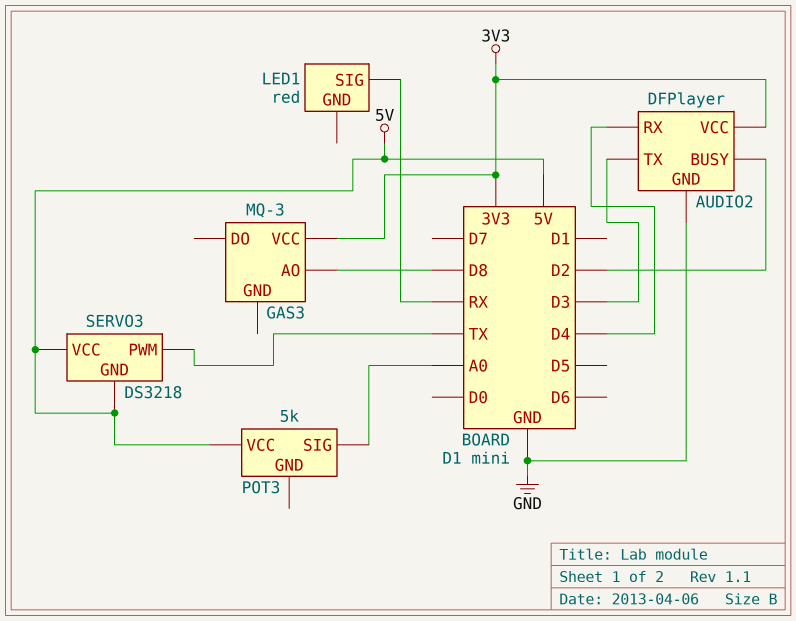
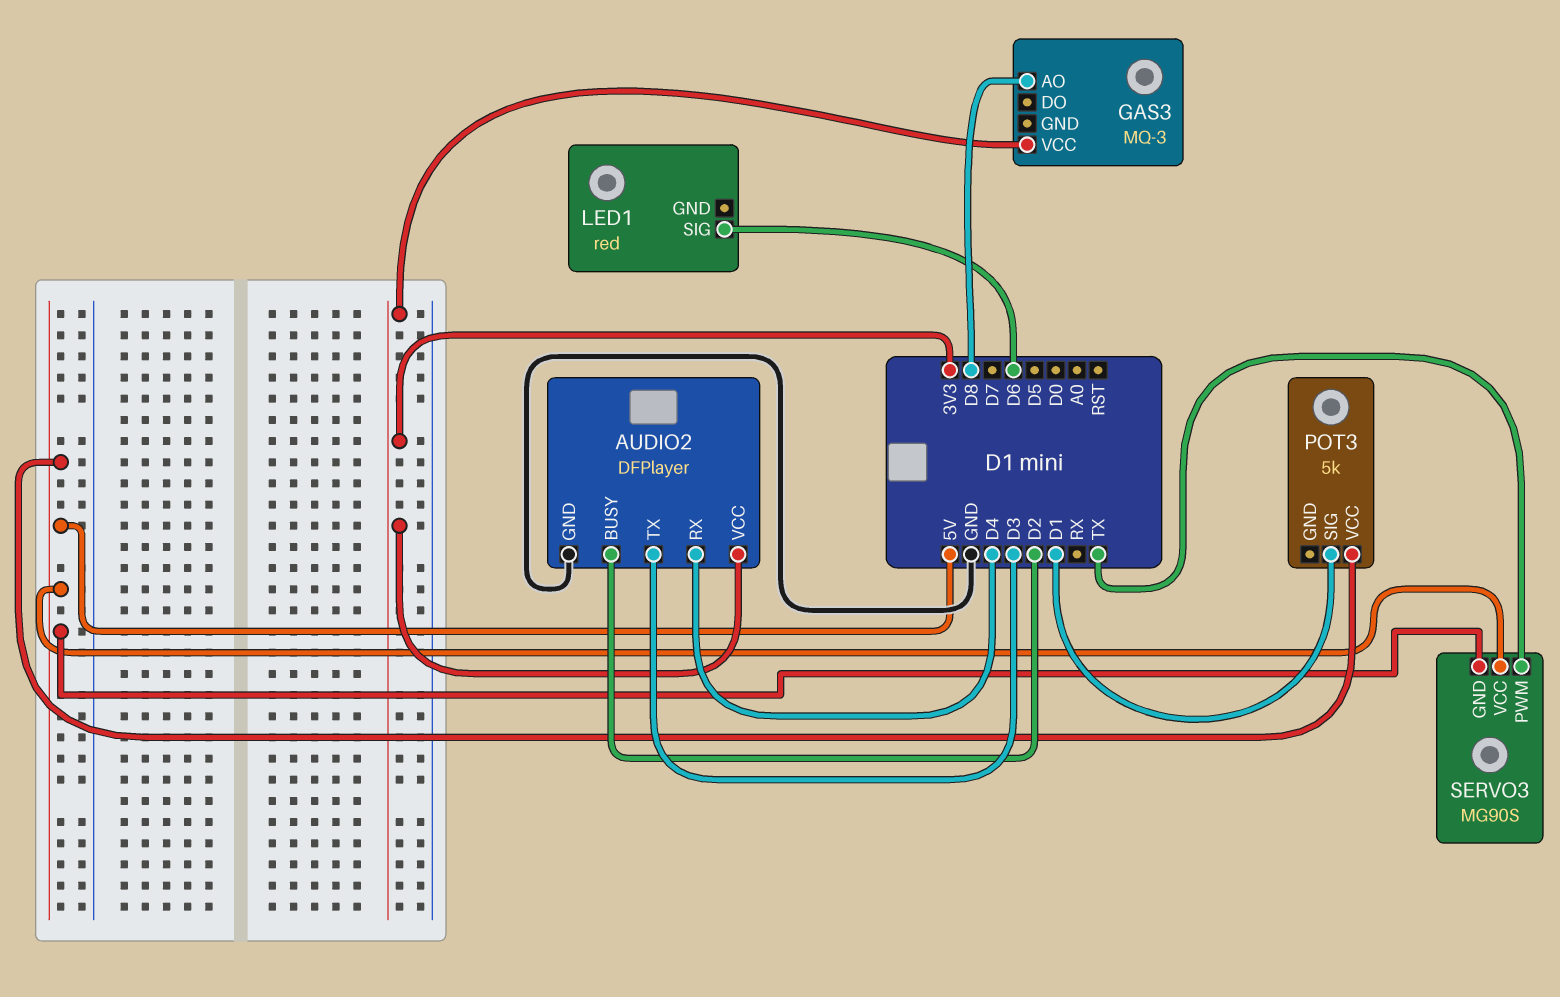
LED1 pin SIG: RX -> D6
POT3 pin SIG: A0 -> D1
SERVO3: DS3218 -> MG90S

